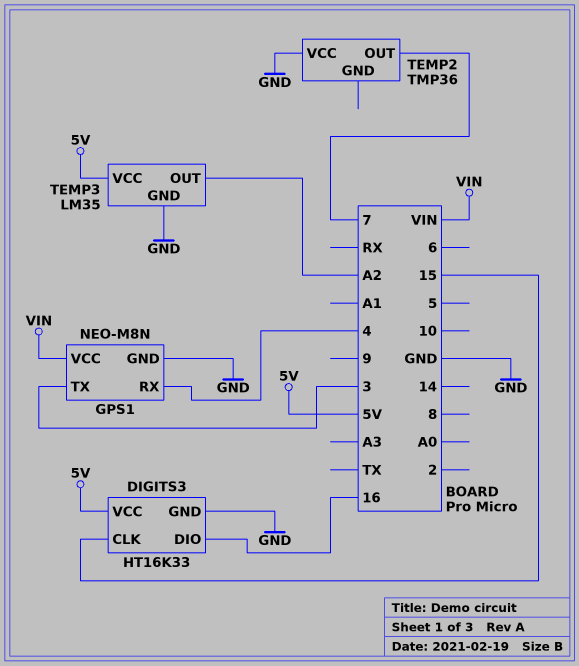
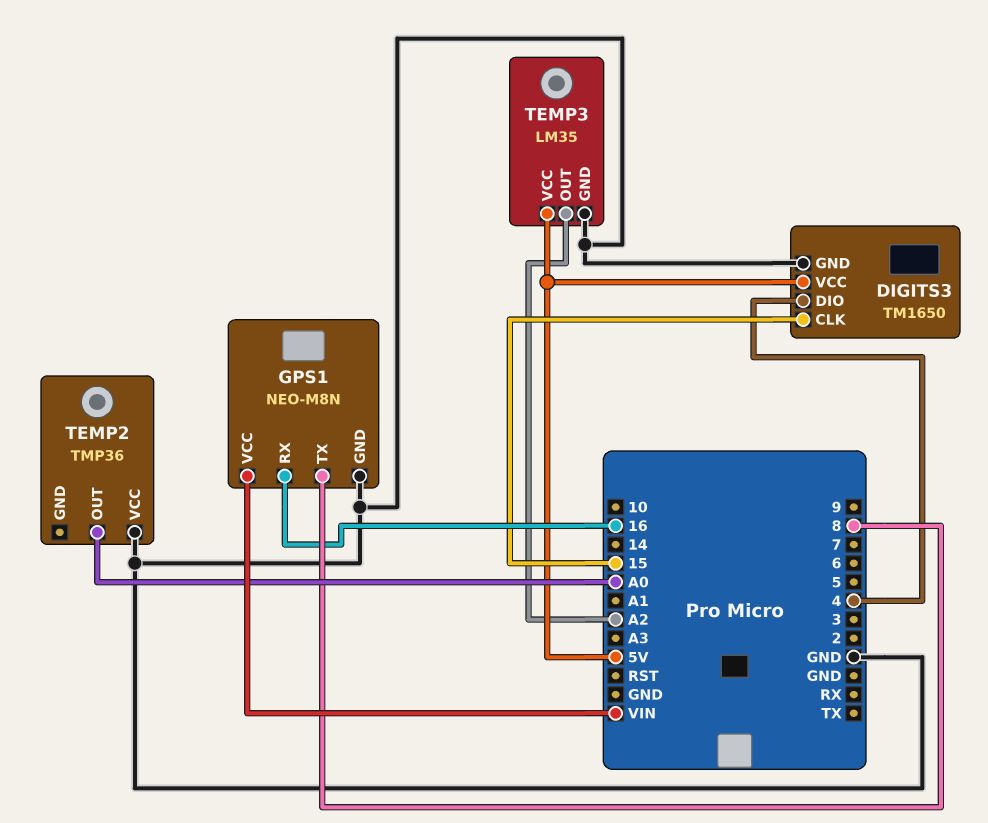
DIGITS3: HT16K33 -> TM1650
DIGITS3 pin DIO: 16 -> 4
GPS1 pin RX: 4 -> 16
GPS1 pin TX: 3 -> 8
TEMP2 pin OUT: 7 -> A0

